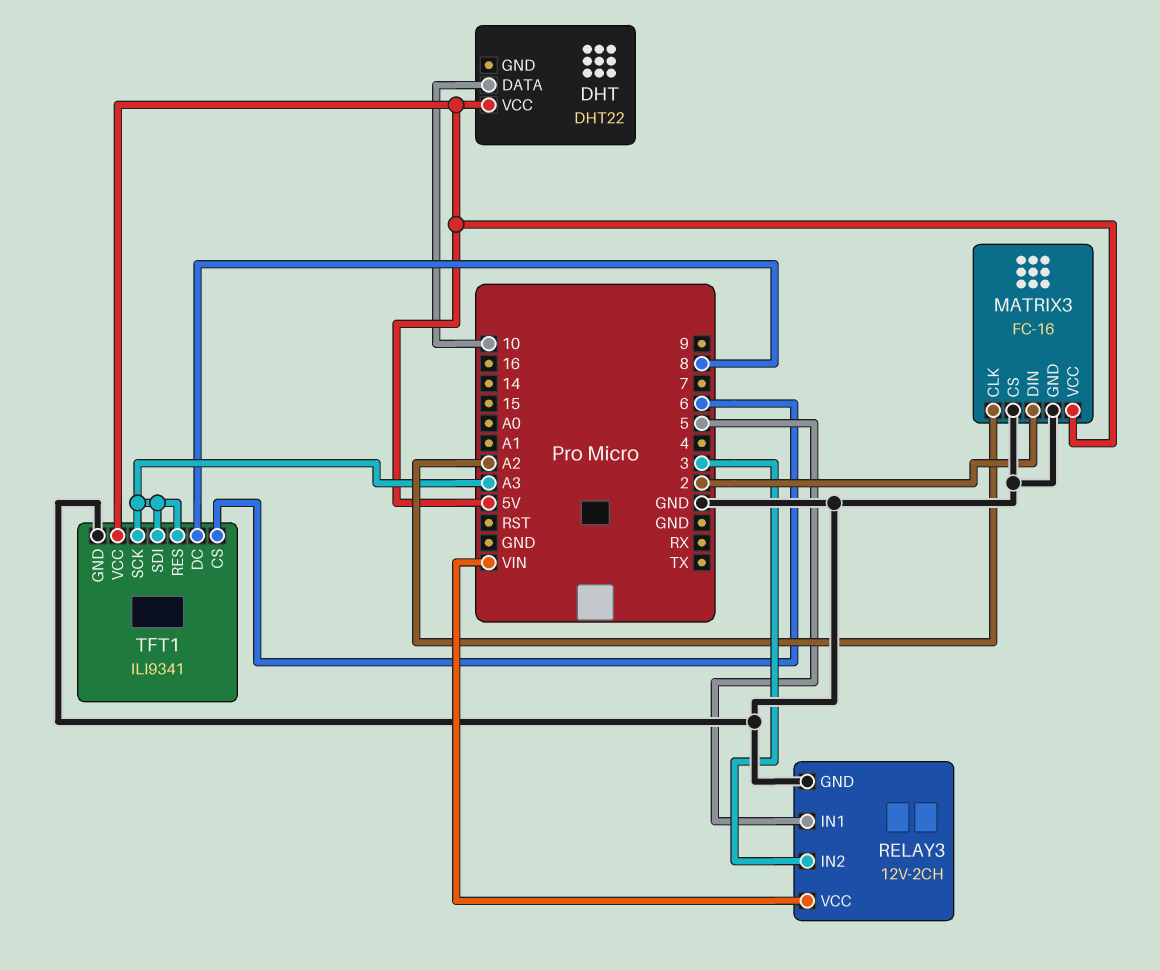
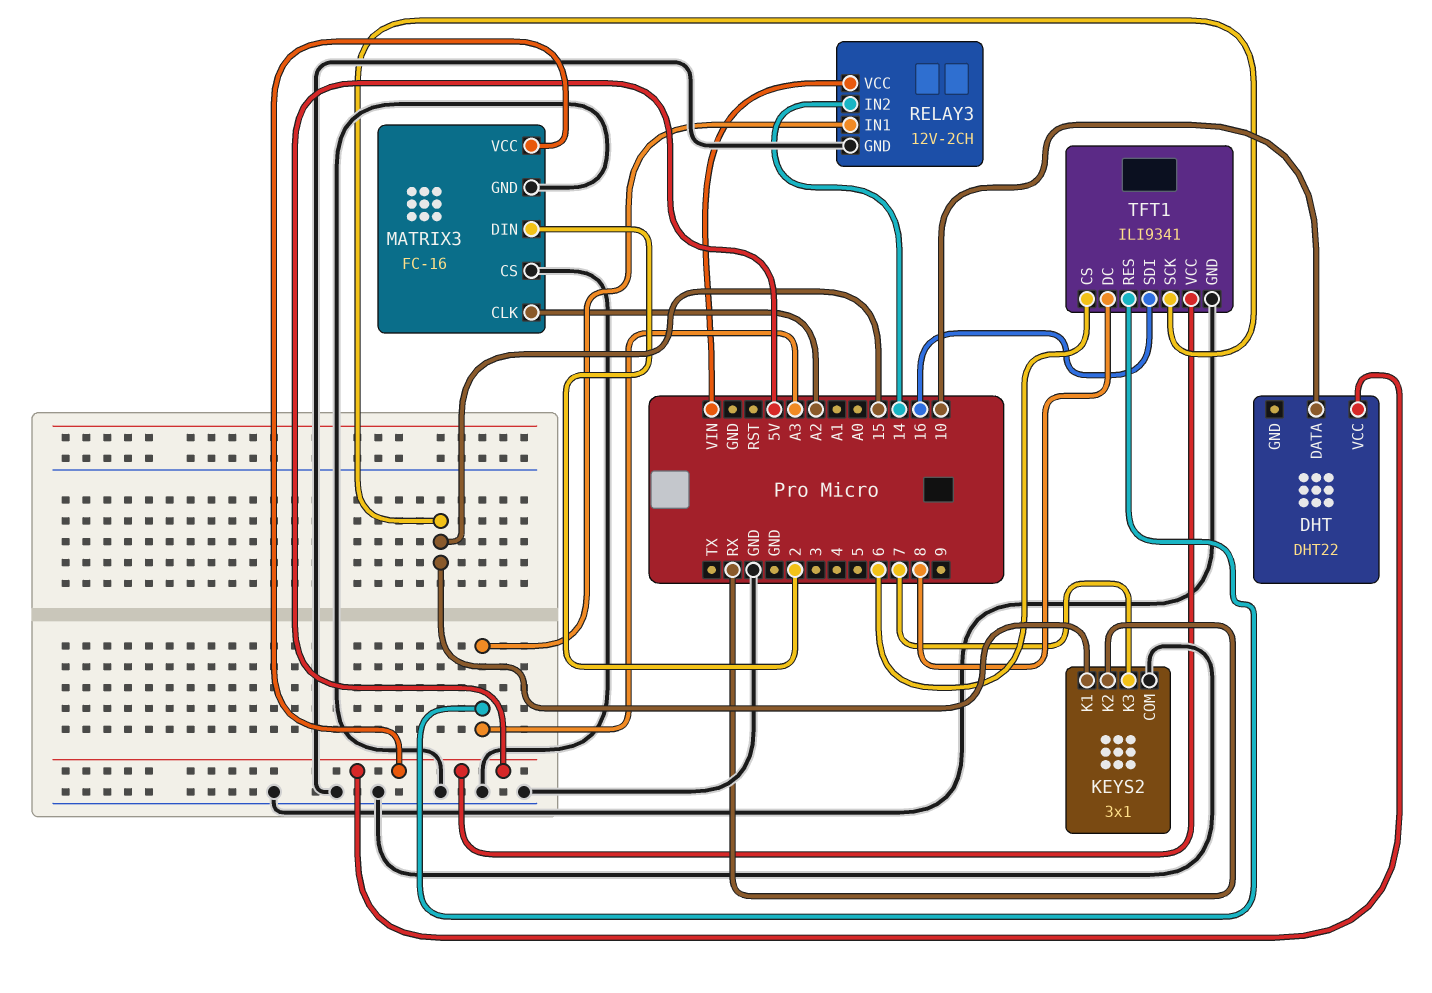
KEYS2: none -> 3x1
KEYS2 pin COM: none -> GND
KEYS2 pin K1: none -> 15
KEYS2 pin K2: none -> RX
KEYS2 pin K3: none -> 7
RELAY3 pin IN1: 5 -> A3
RELAY3 pin IN2: 3 -> 14
TFT1 pin SCK: A3 -> 15
TFT1 pin SDI: A3 -> 16

